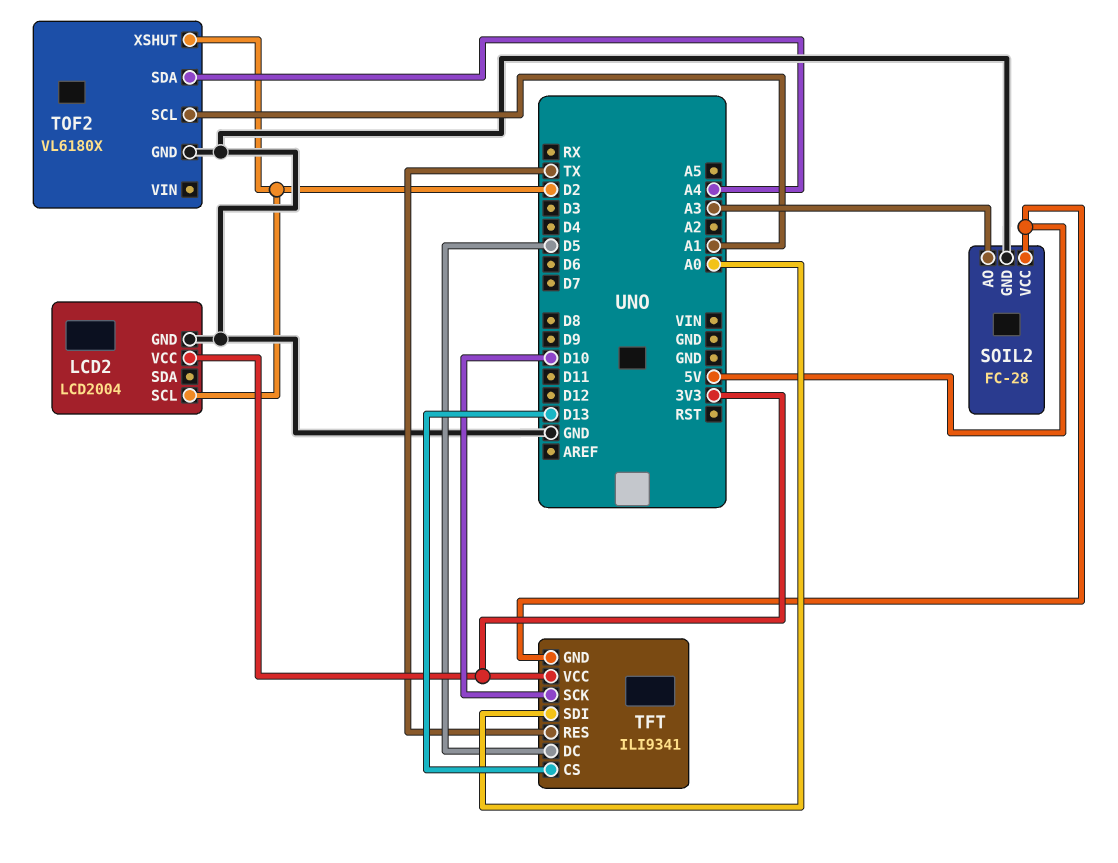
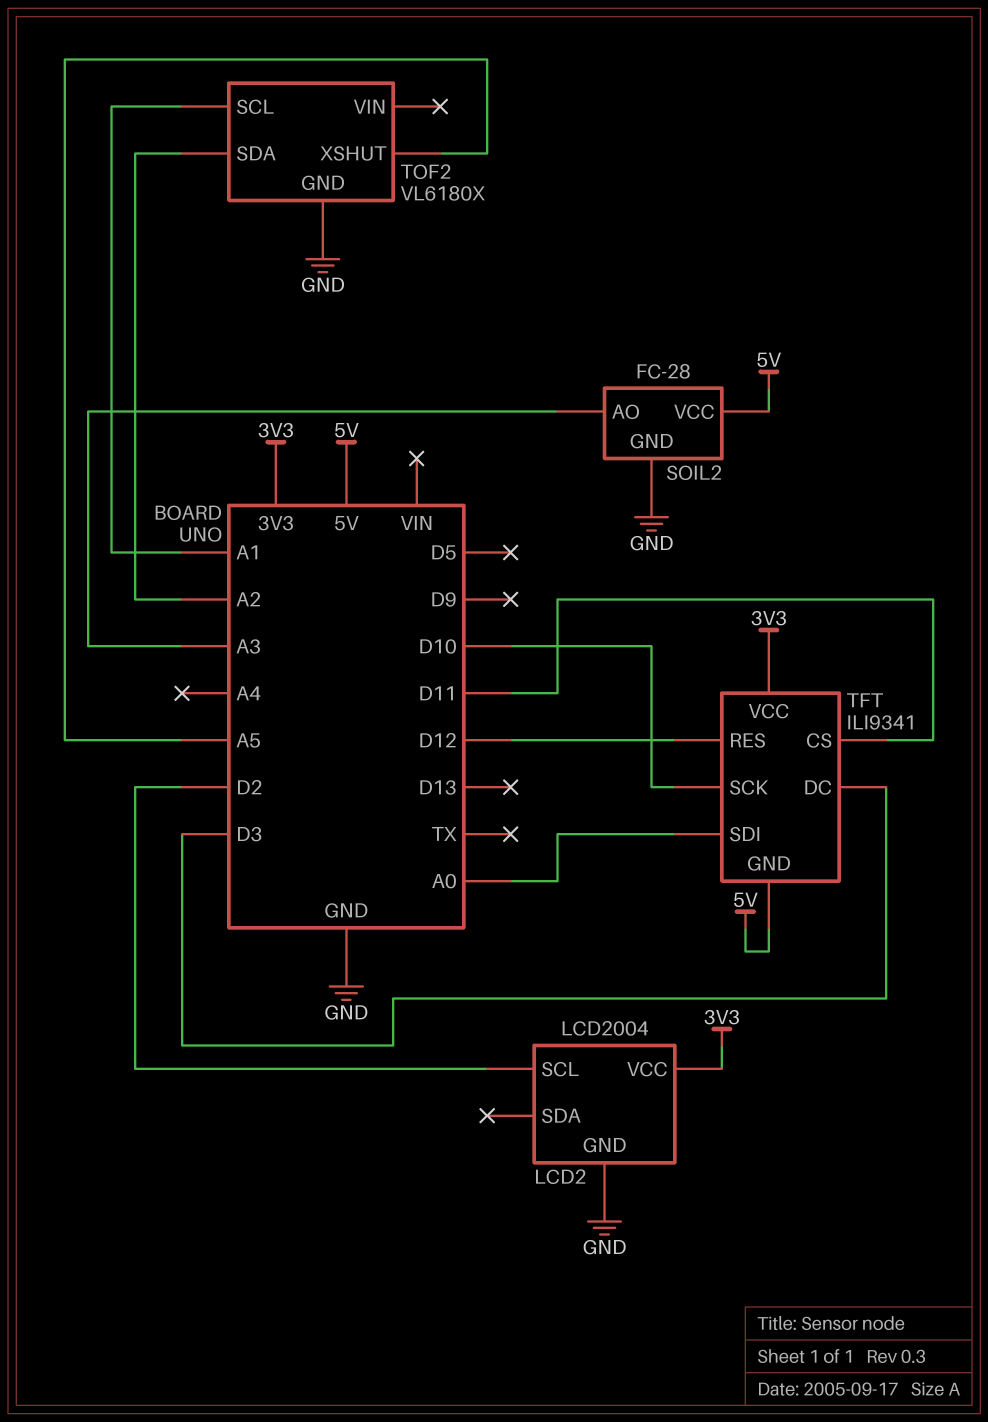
TFT pin CS: D13 -> D11
TFT pin DC: D5 -> D3
TFT pin RES: TX -> D12
TOF2 pin SDA: A4 -> A2
TOF2 pin XSHUT: D2 -> A5

